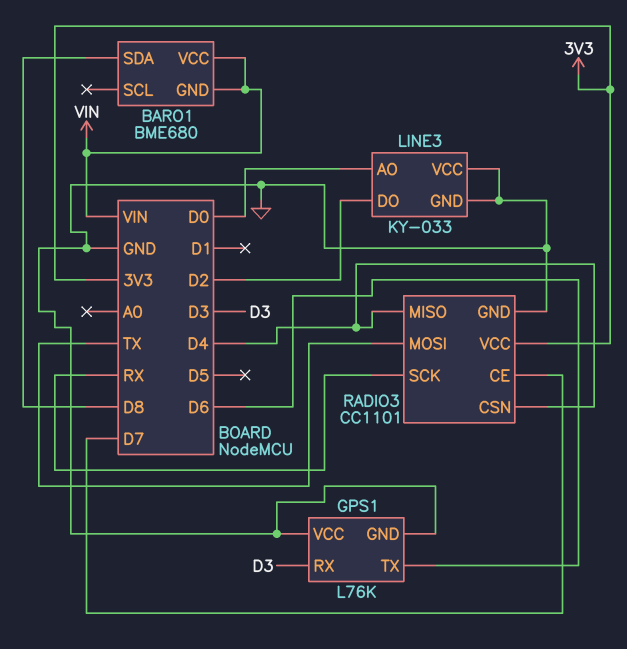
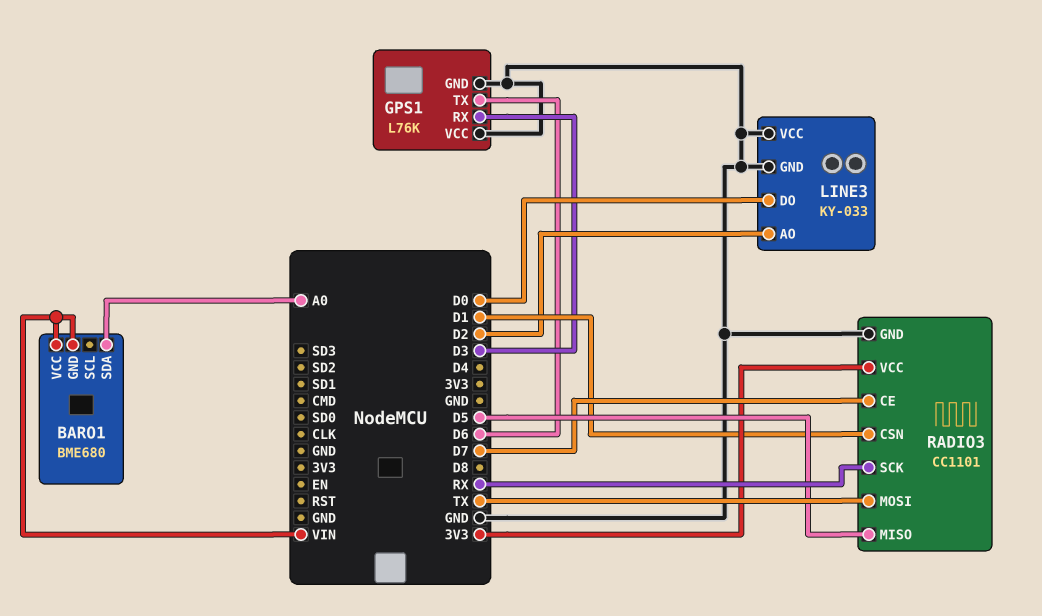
BARO1 pin SDA: D8 -> A0
LINE3 pin AO: D0 -> D2
LINE3 pin DO: D2 -> D0
RADIO3 pin CSN: D4 -> D1
RADIO3 pin MISO: D4 -> D5

